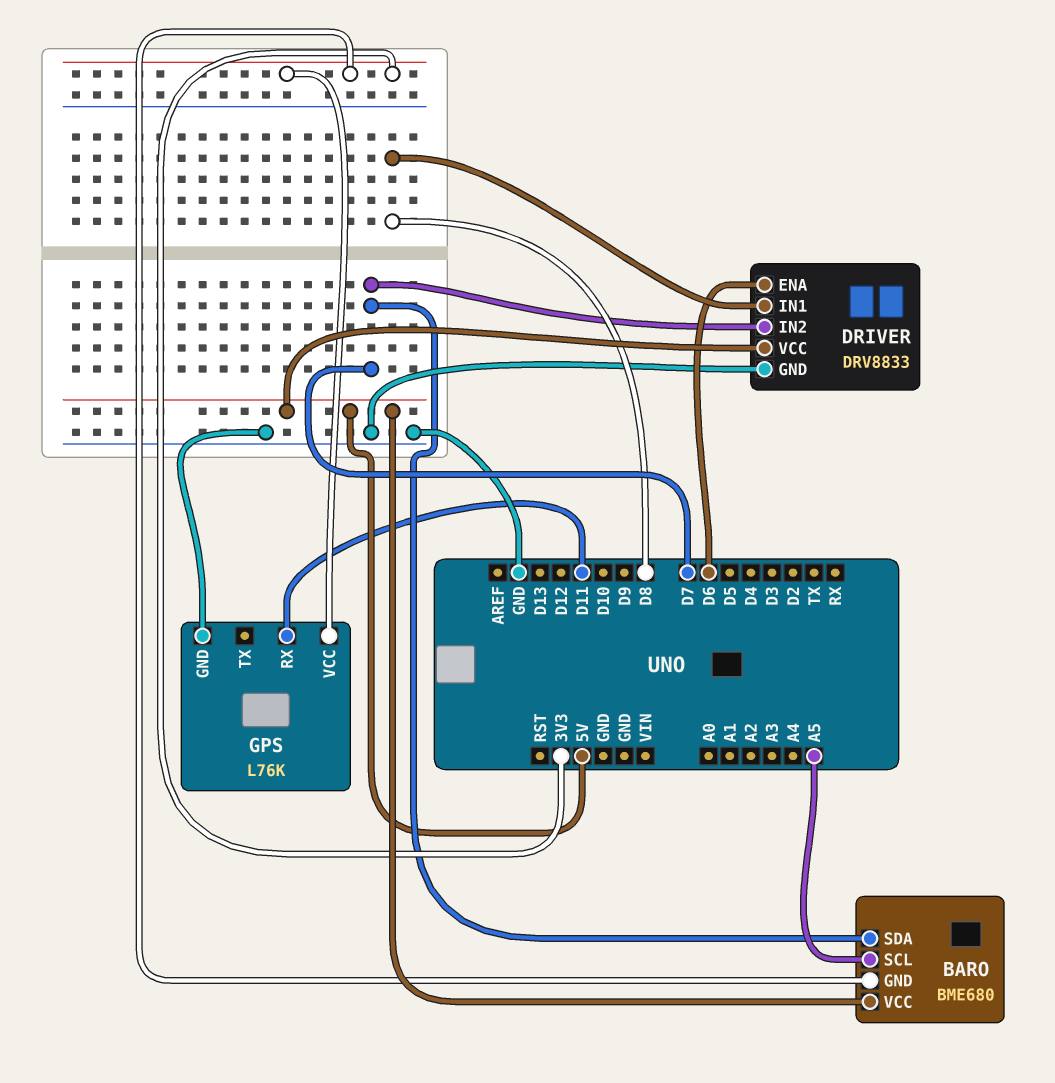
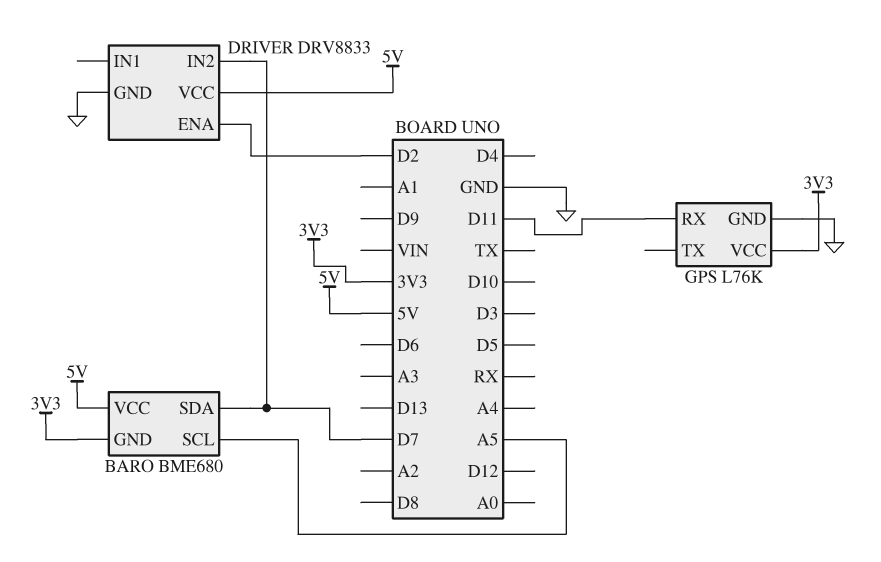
DRIVER pin ENA: D6 -> D2
DRIVER pin IN1: D8 -> none

